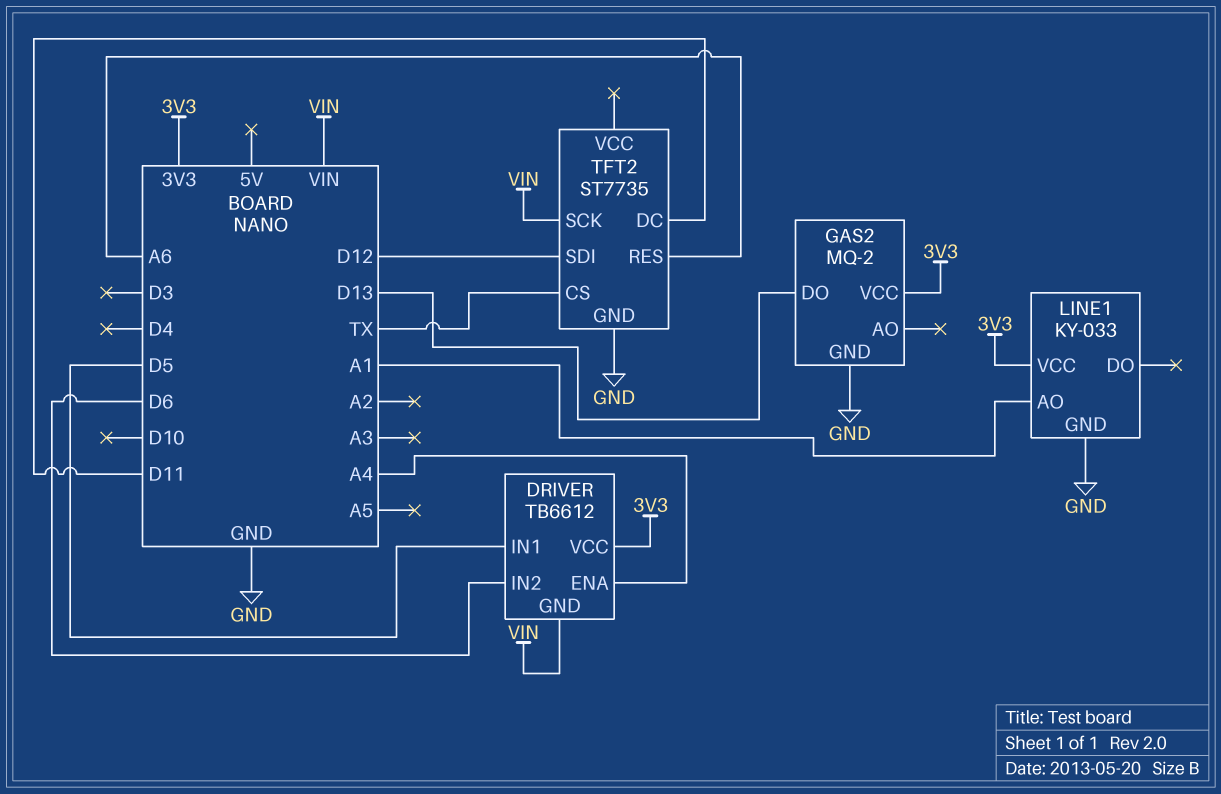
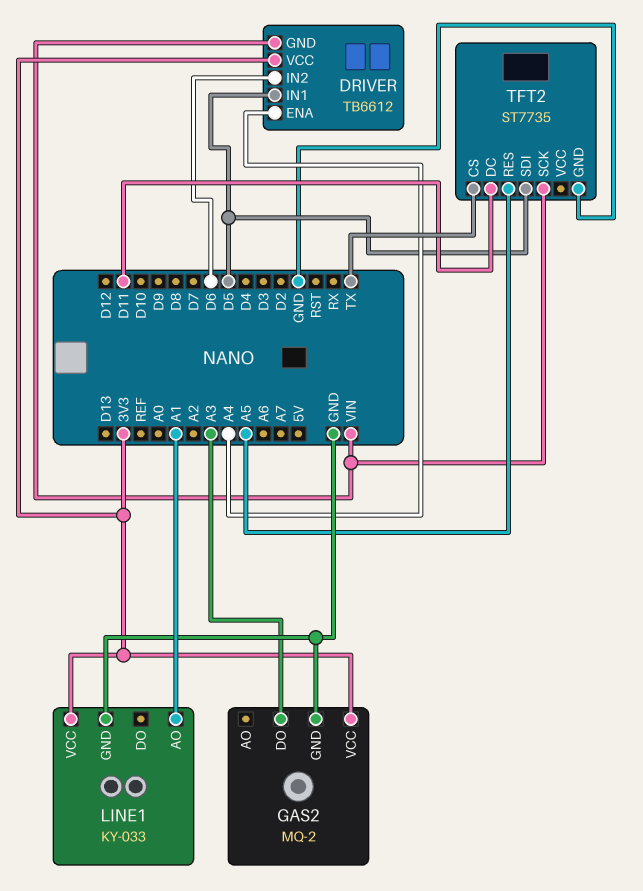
GAS2 pin DO: D13 -> A3
TFT2 pin RES: A6 -> A5
TFT2 pin SDI: D12 -> D5

